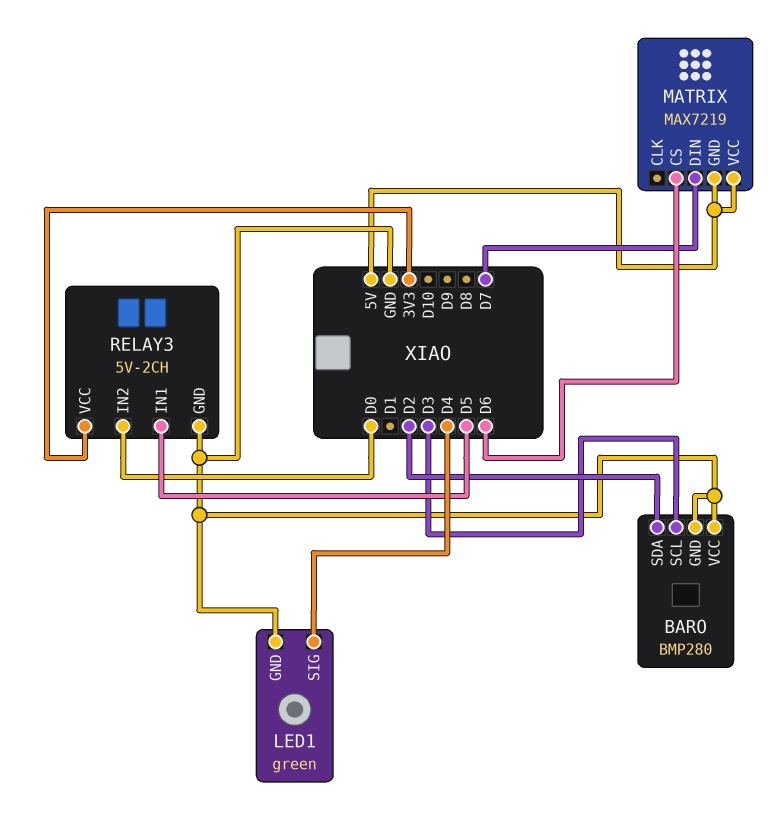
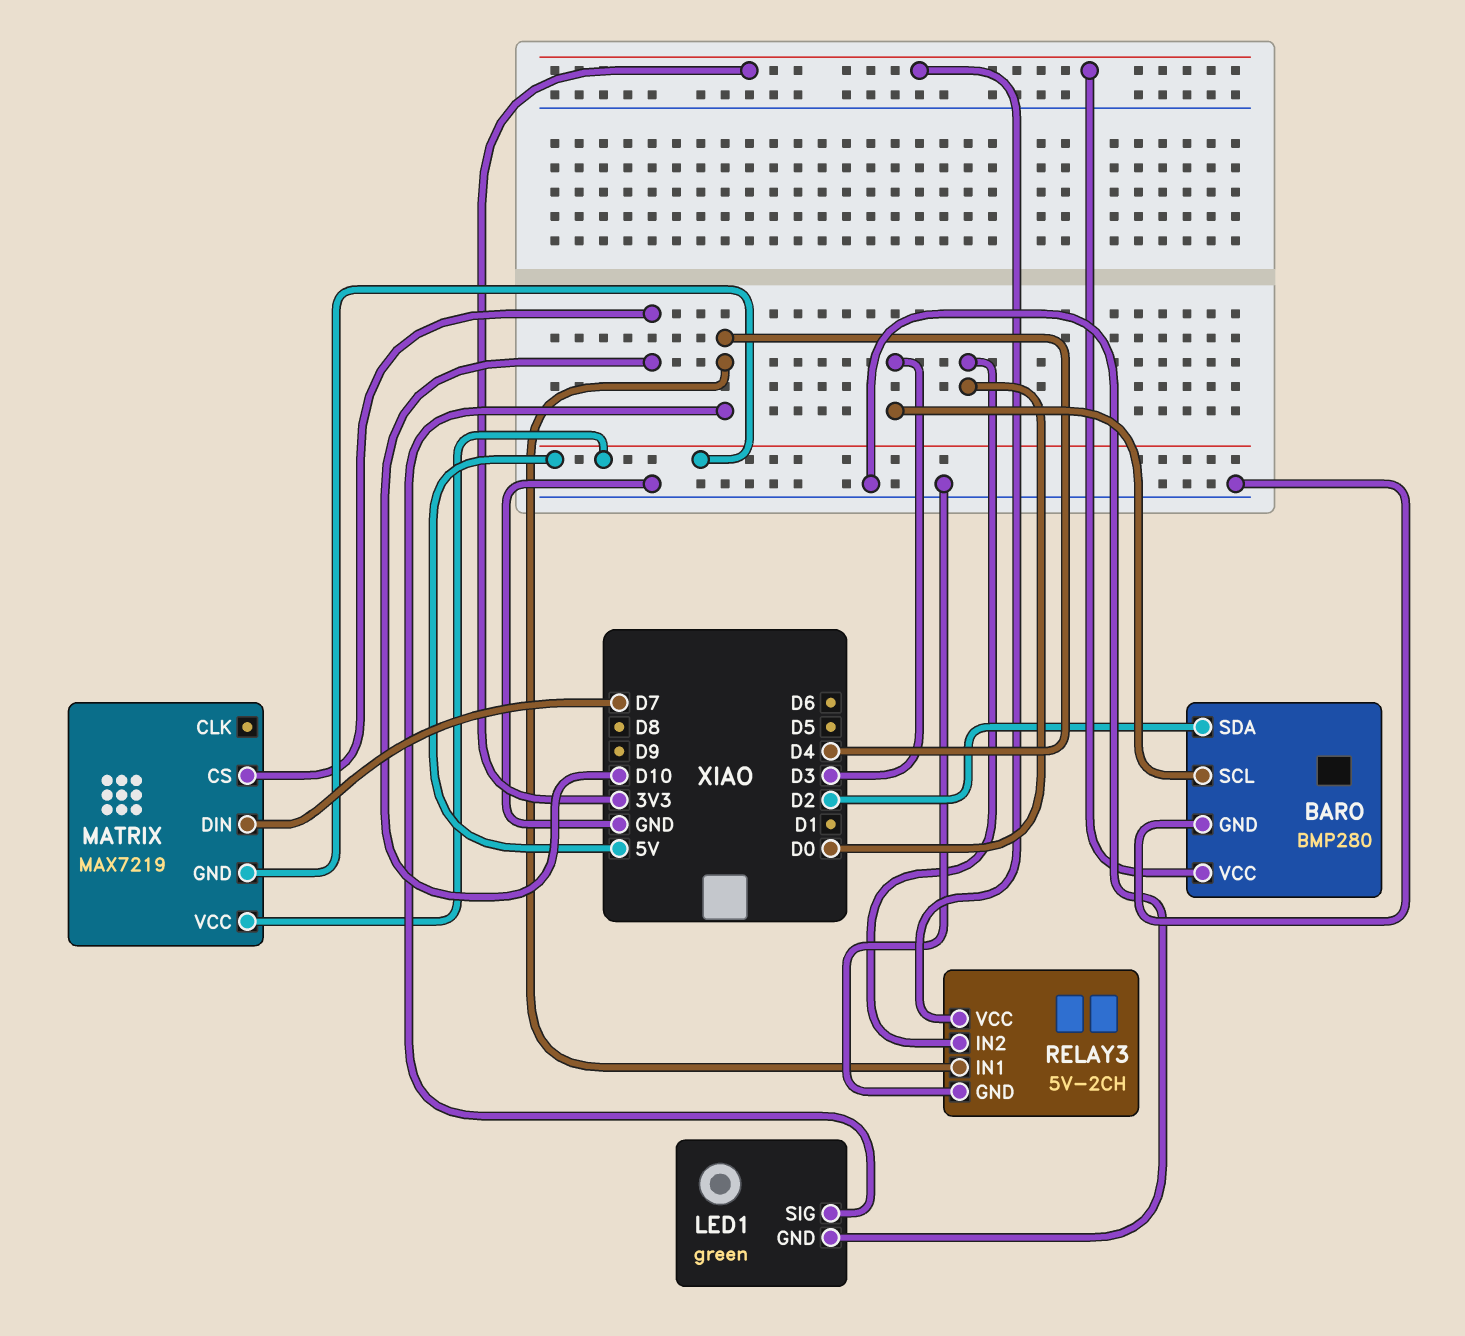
BARO pin VCC: GND -> 3V3
MATRIX pin CS: D6 -> D10
RELAY3 pin IN1: D5 -> D4

